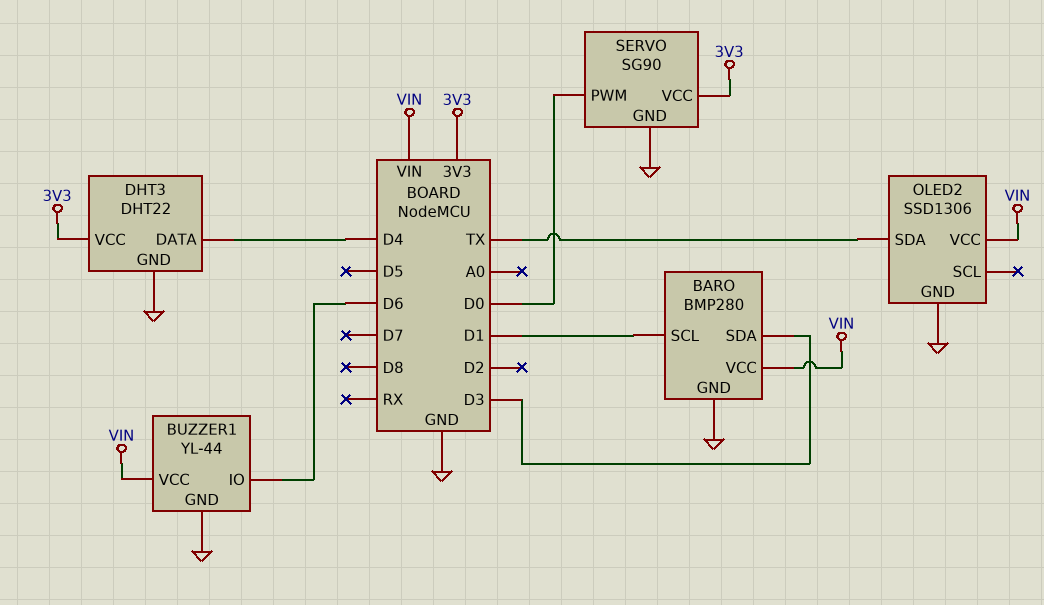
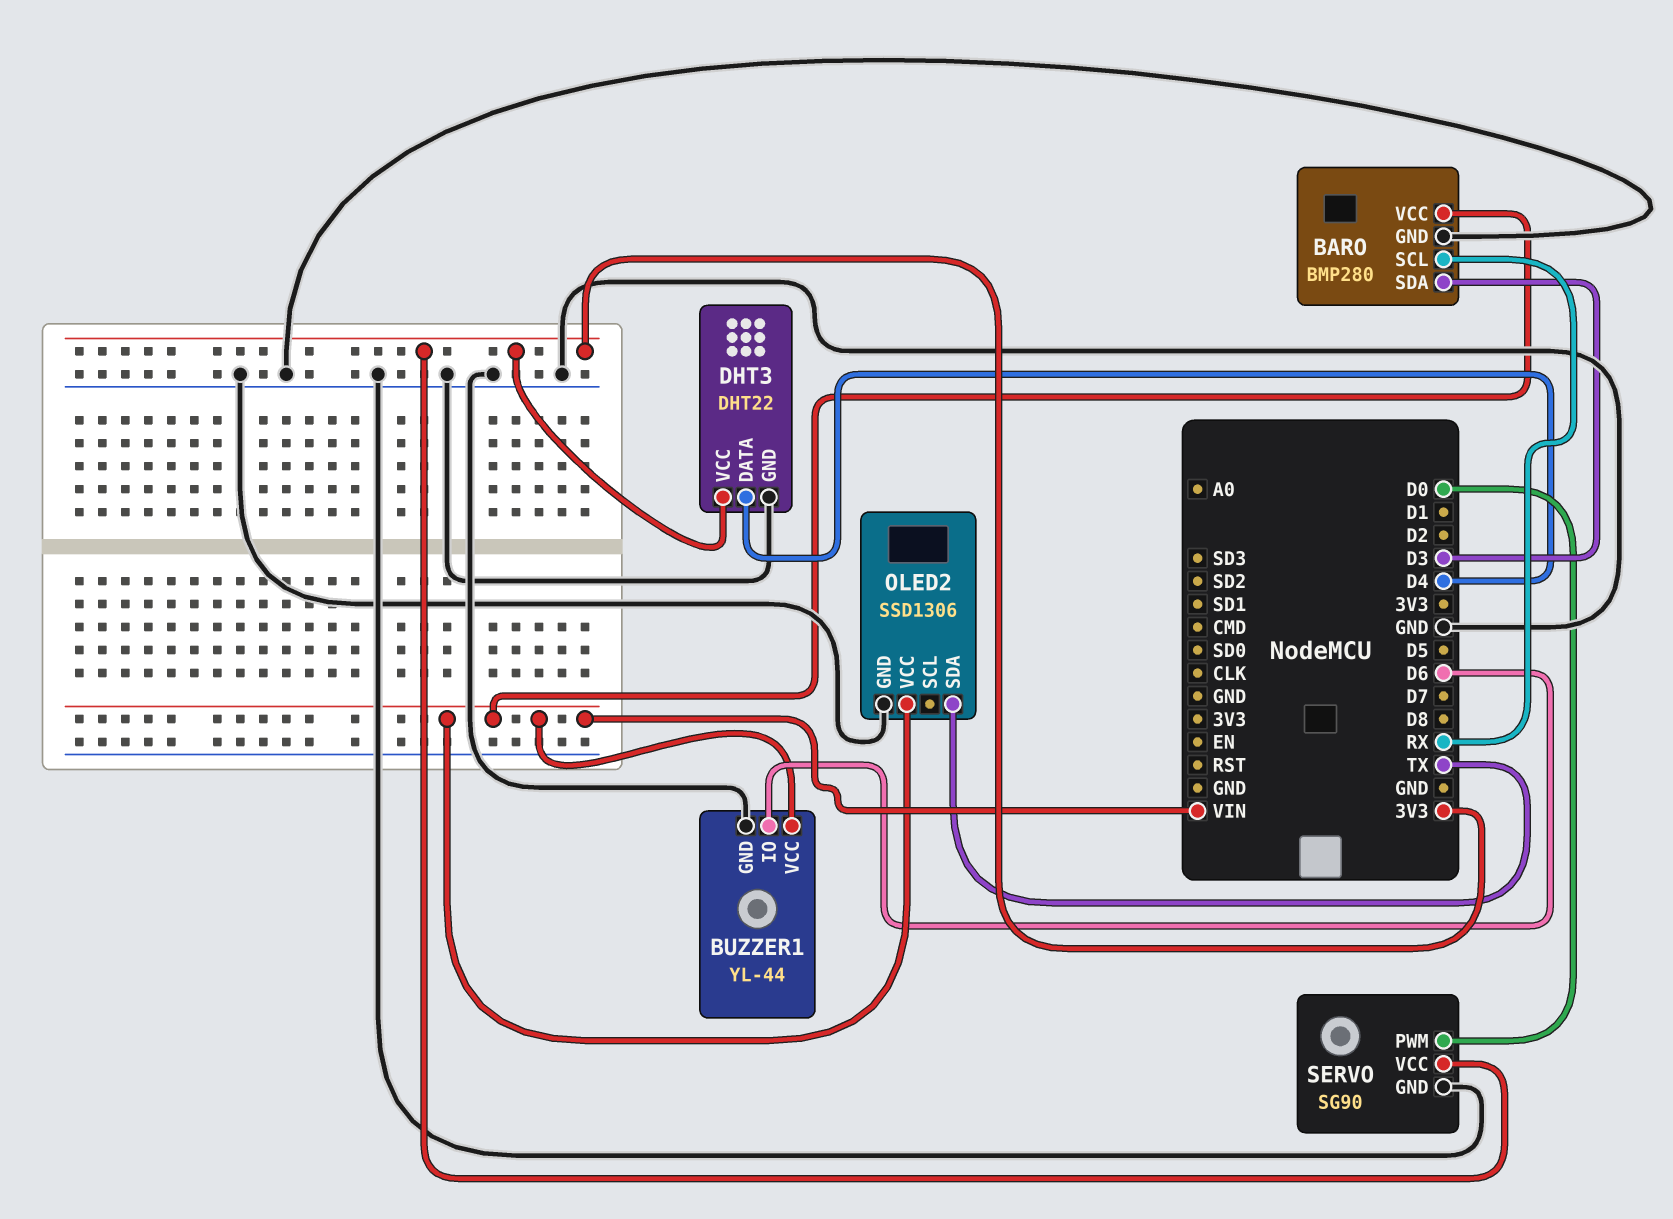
BARO pin SCL: D1 -> RX

